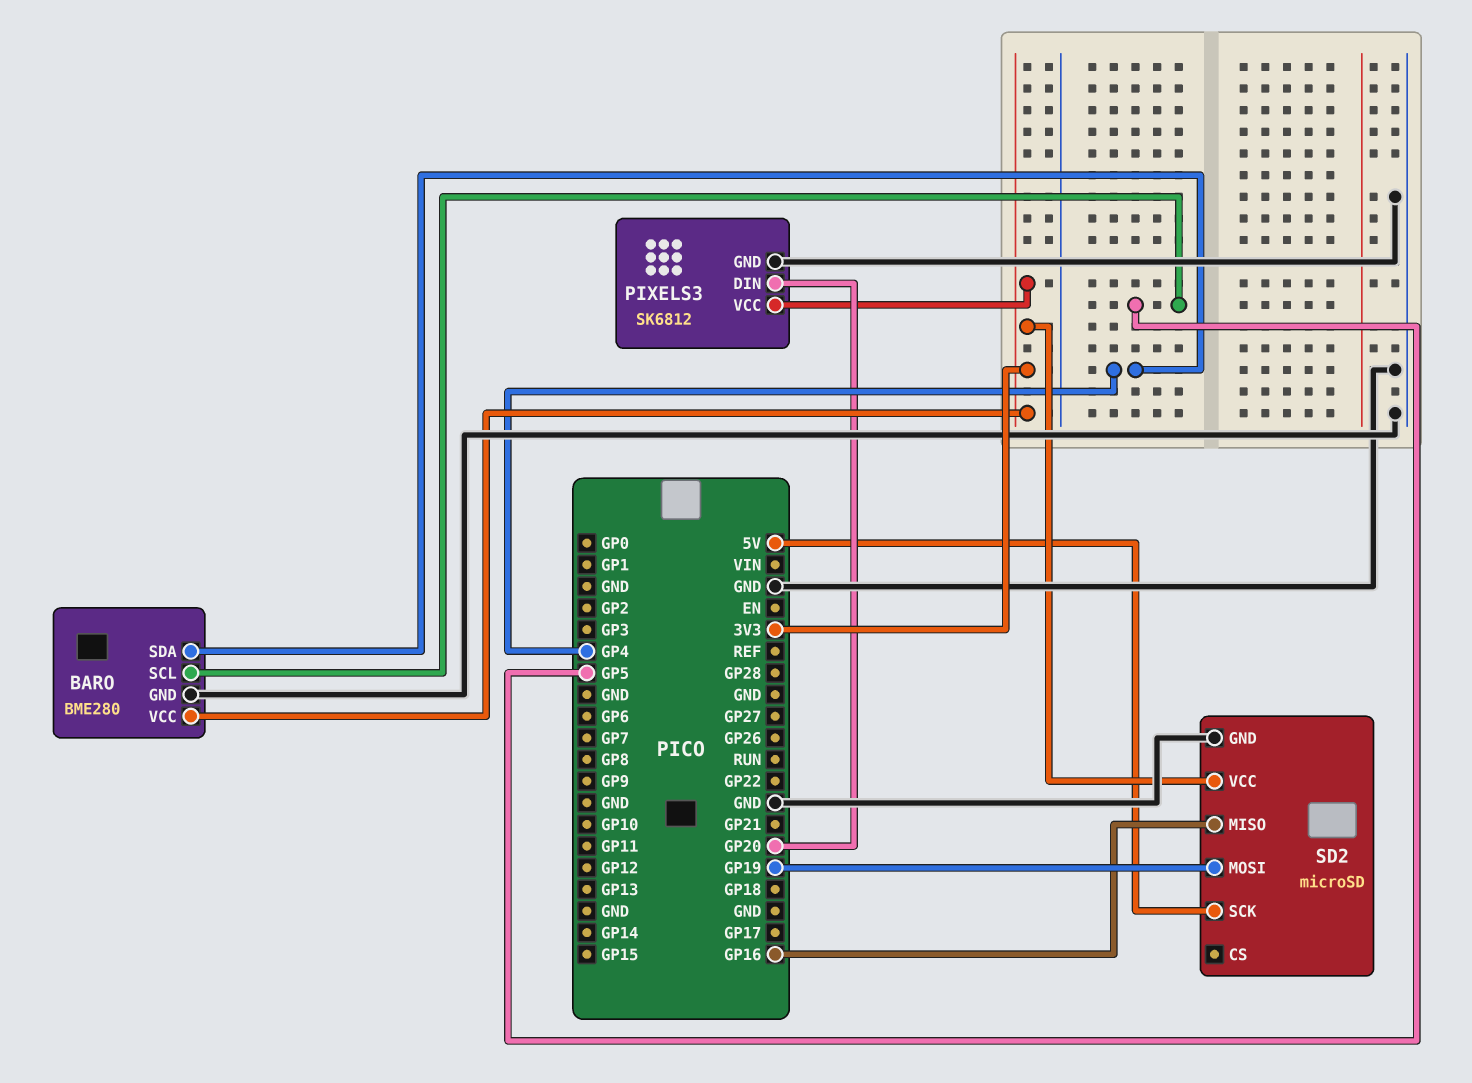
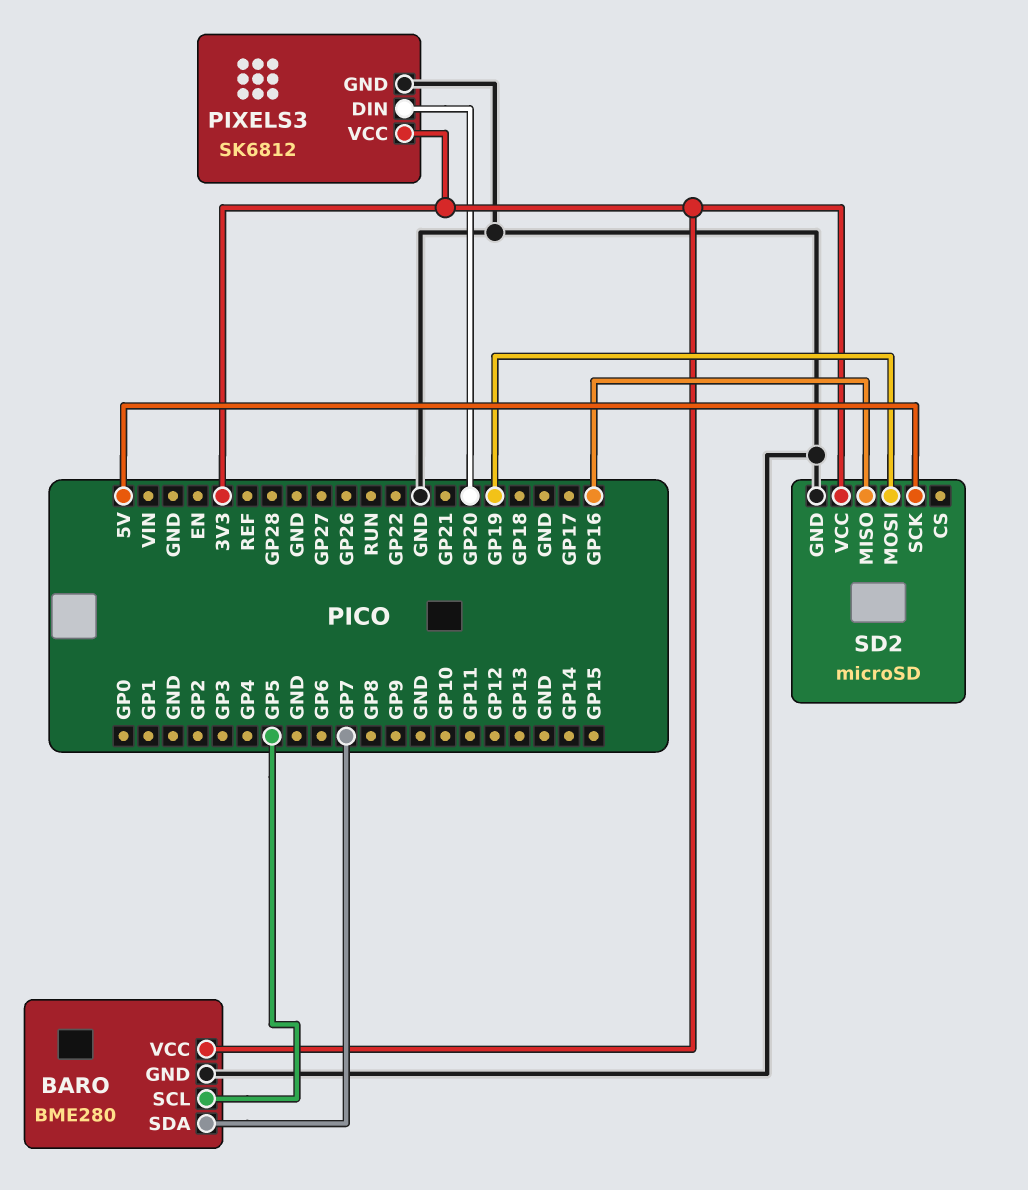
BARO pin SDA: GP4 -> GP7

